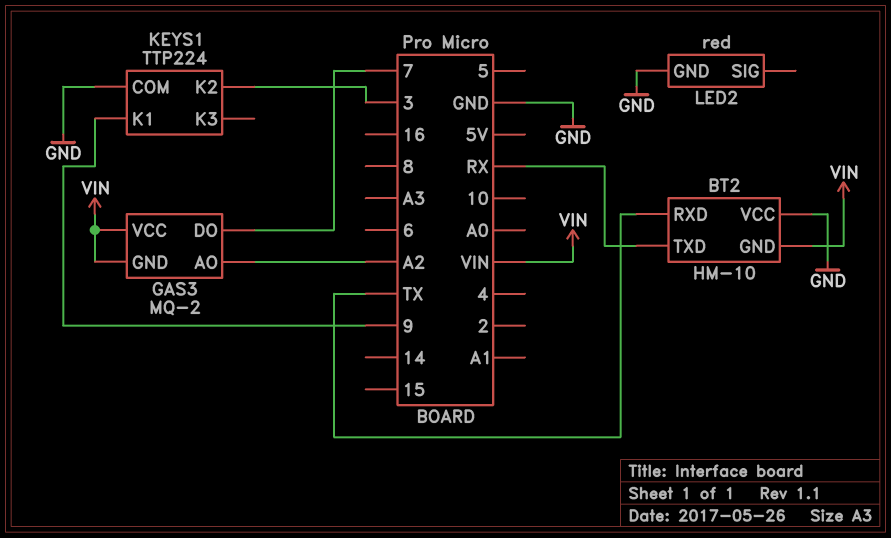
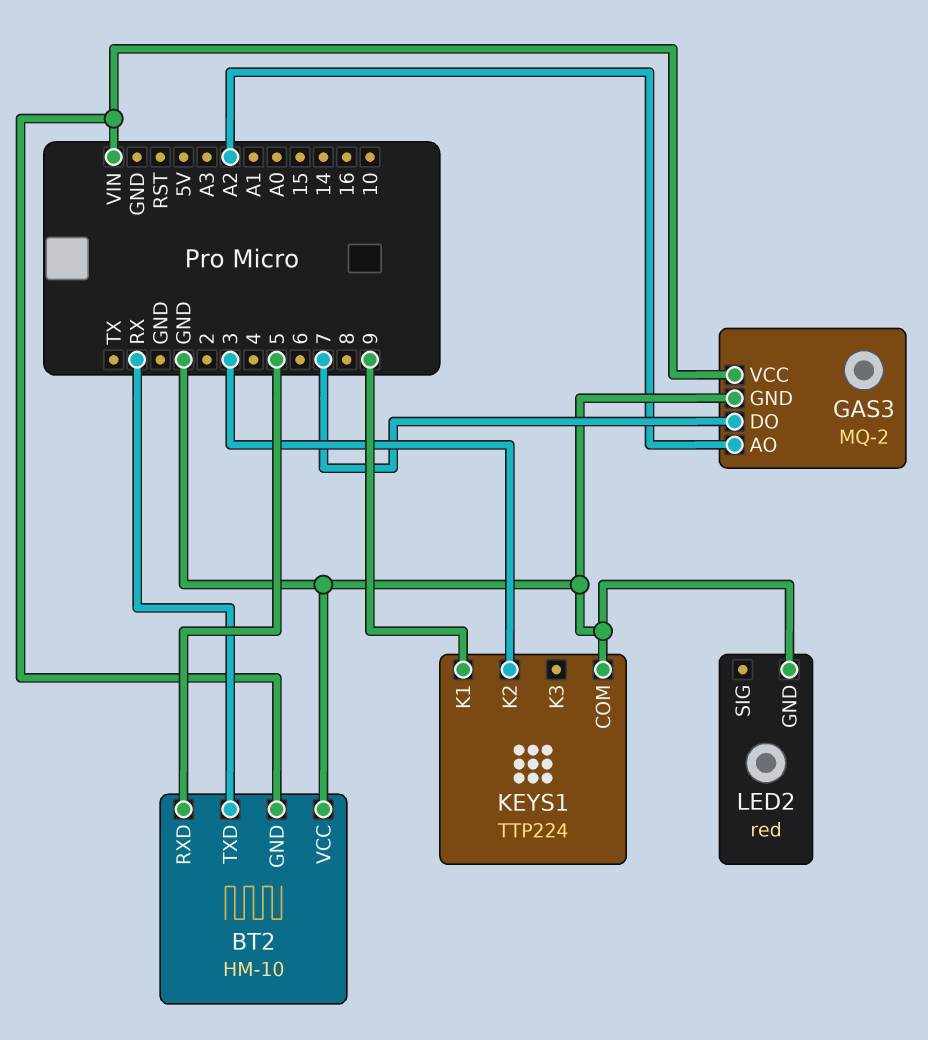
BT2 pin RXD: TX -> 5
GAS3 pin GND: VIN -> GND

